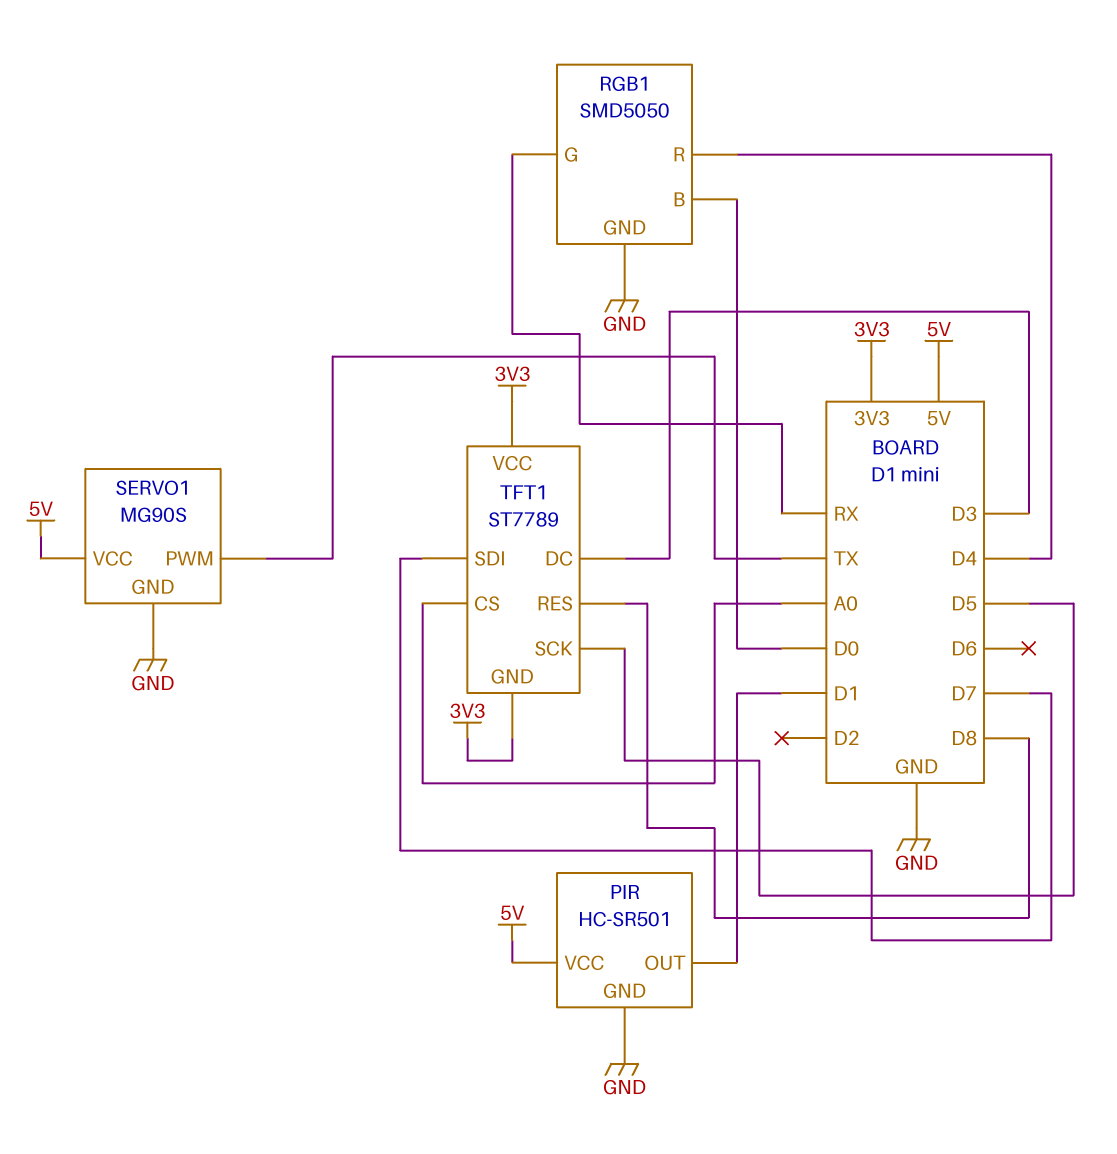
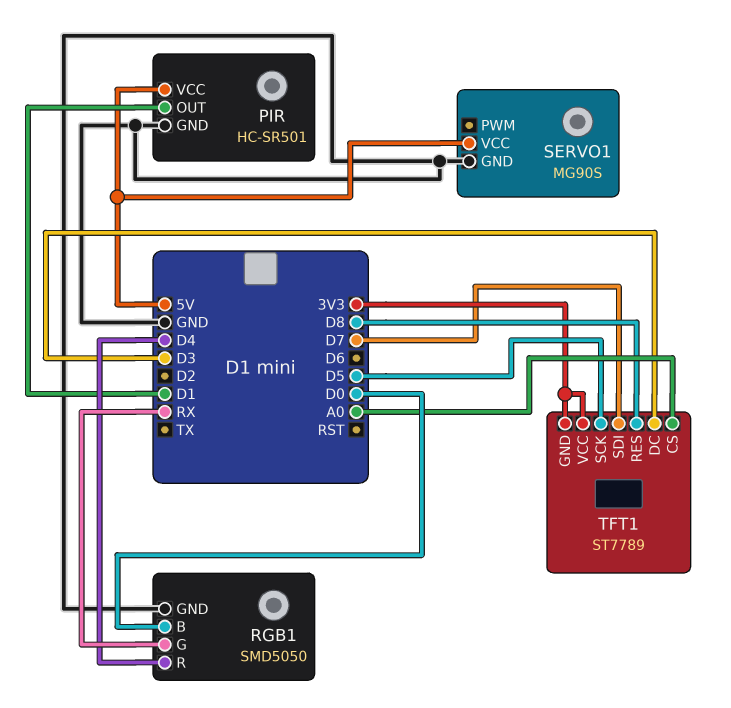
SERVO1 pin PWM: TX -> none

